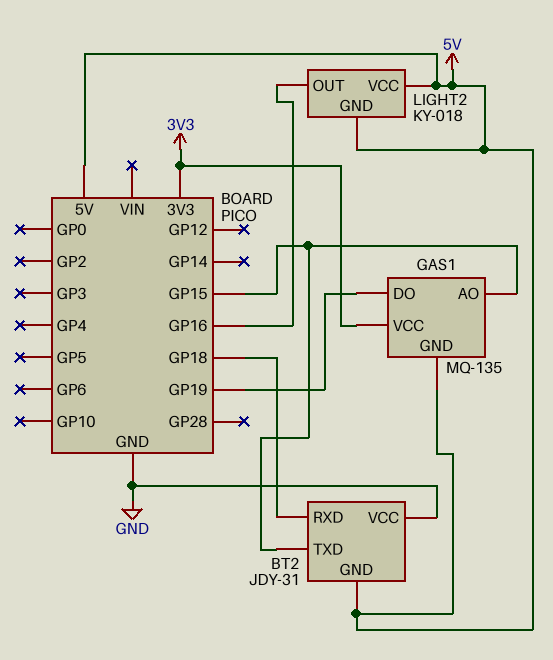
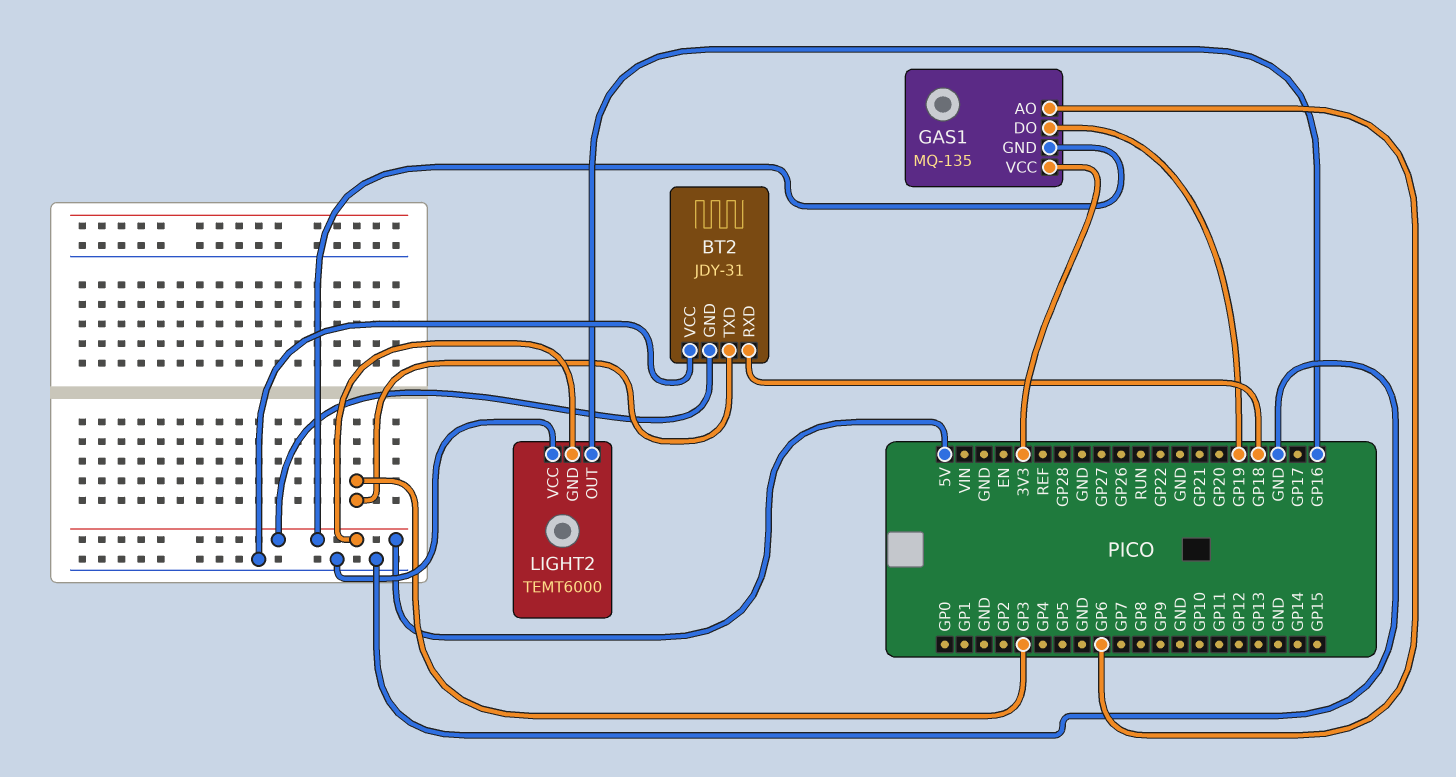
BT2 pin TXD: GP15 -> GP3
GAS1 pin AO: GP15 -> GP6
LIGHT2: KY-018 -> TEMT6000
LIGHT2 pin VCC: 5V -> GND

